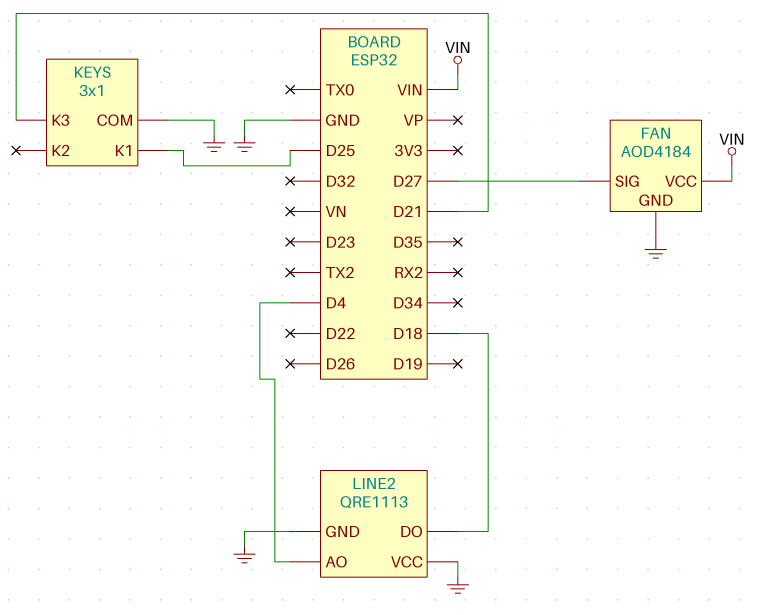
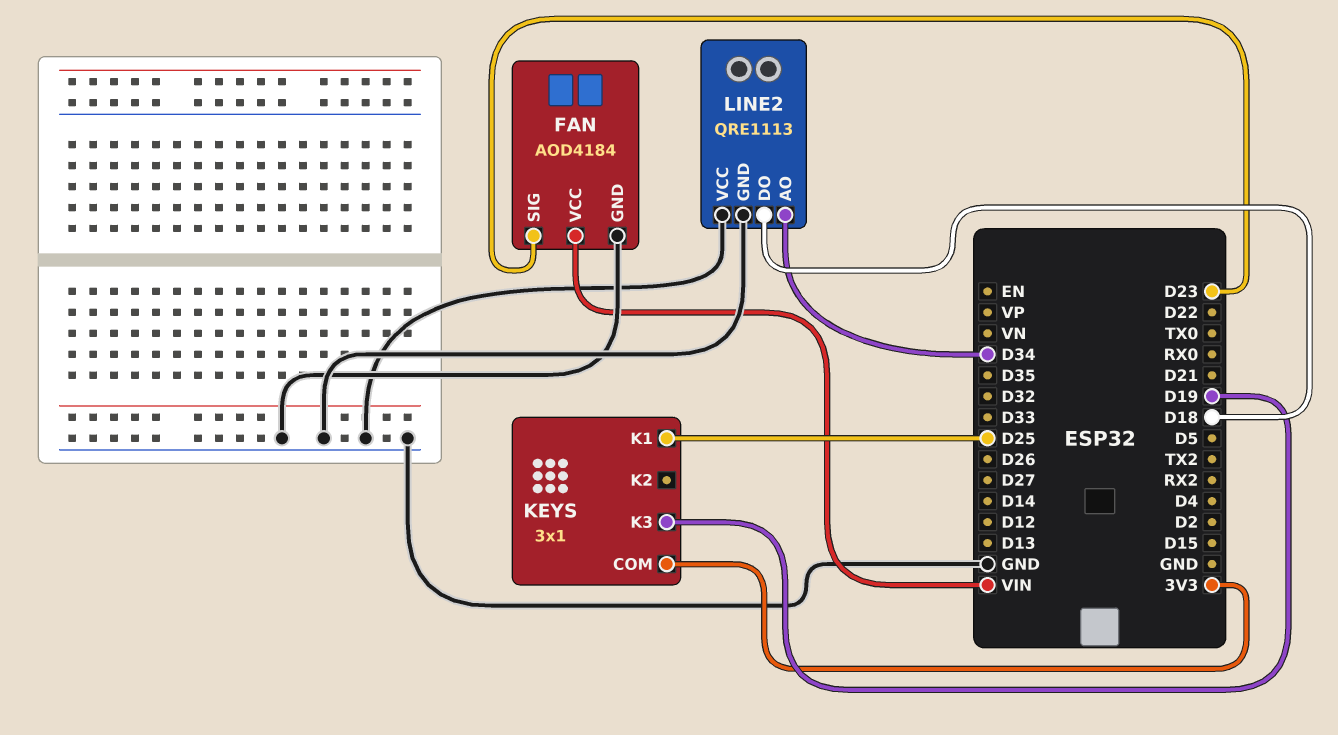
FAN pin SIG: D27 -> D23
KEYS pin COM: GND -> 3V3
KEYS pin K3: D21 -> D19
LINE2 pin AO: D4 -> D34

